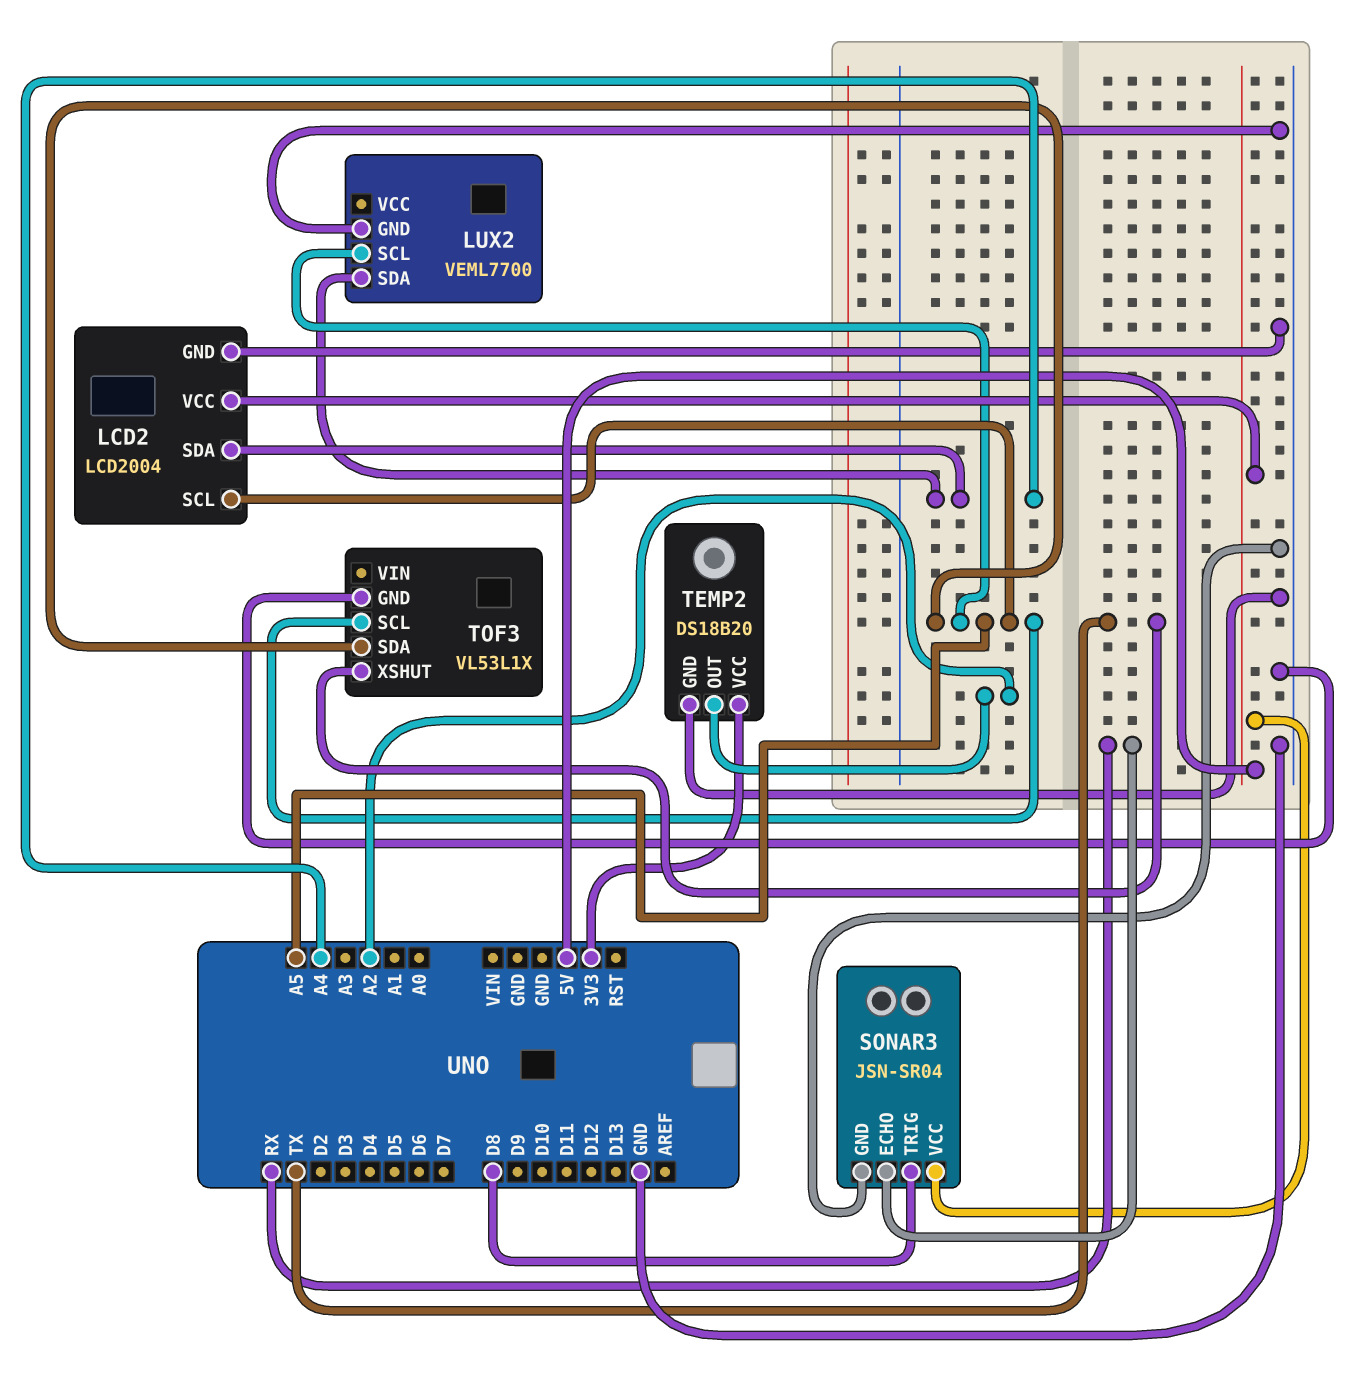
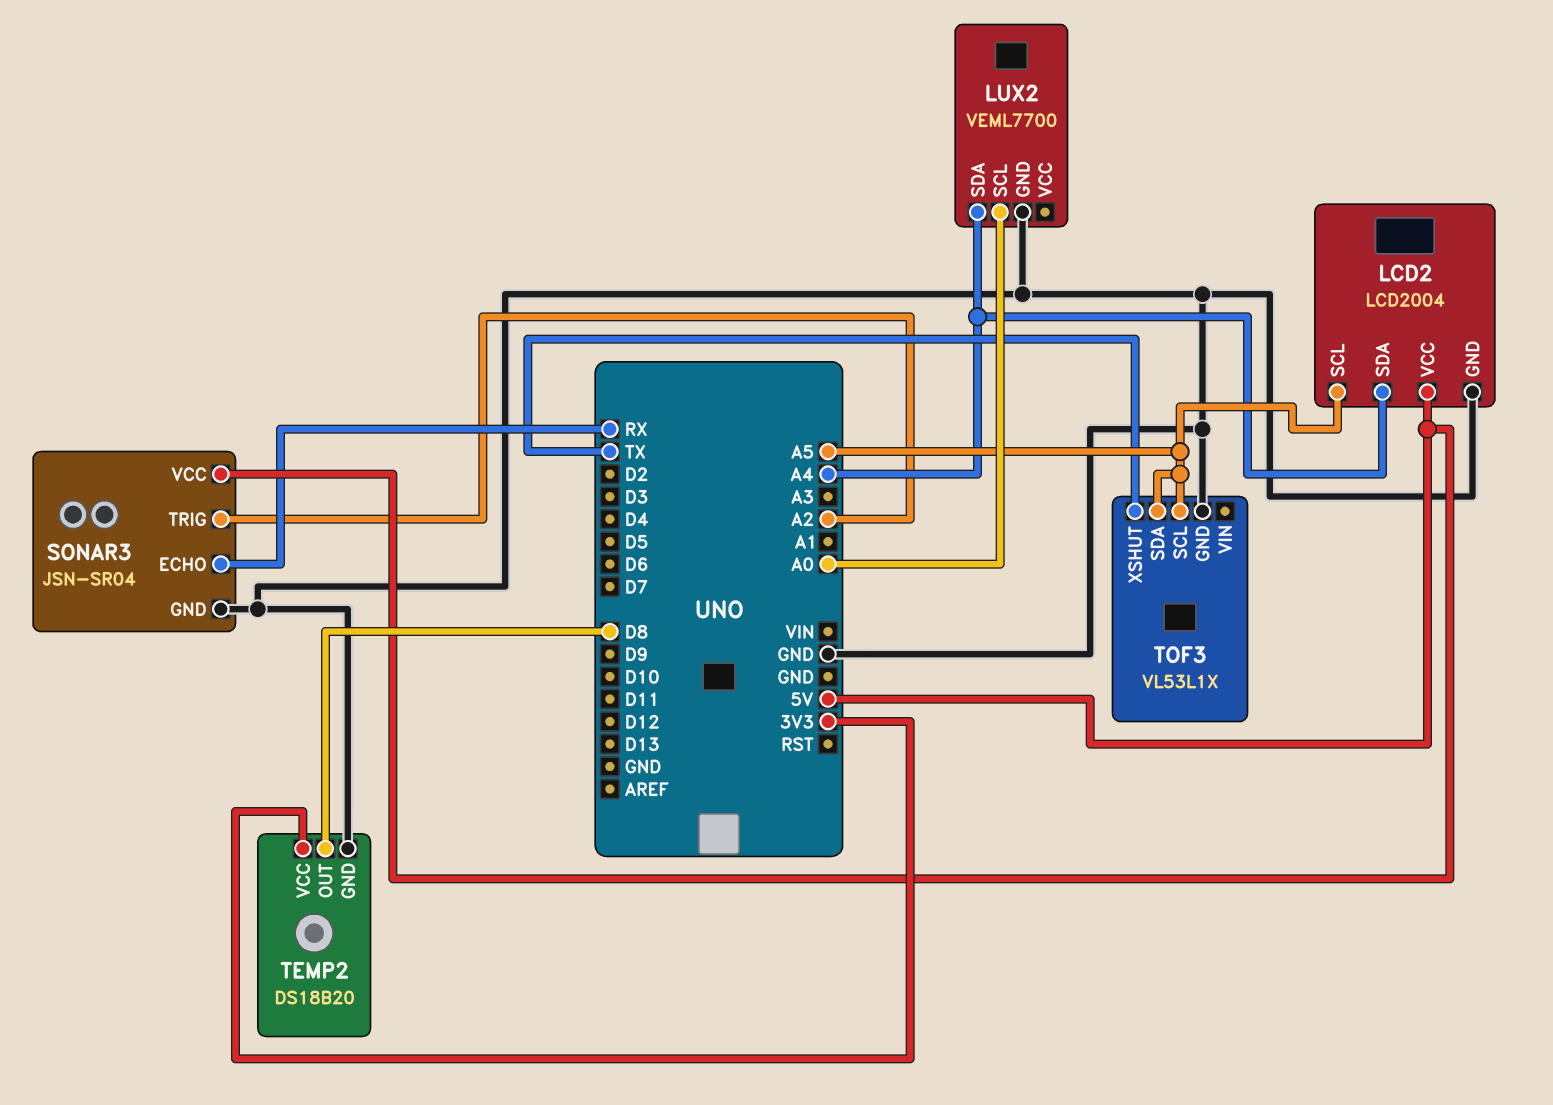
LUX2 pin SCL: A5 -> A0
SONAR3 pin TRIG: D8 -> A2
TEMP2 pin OUT: A2 -> D8

